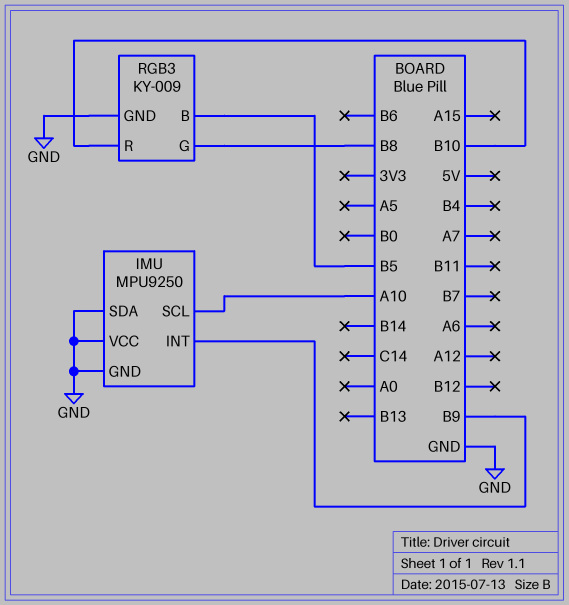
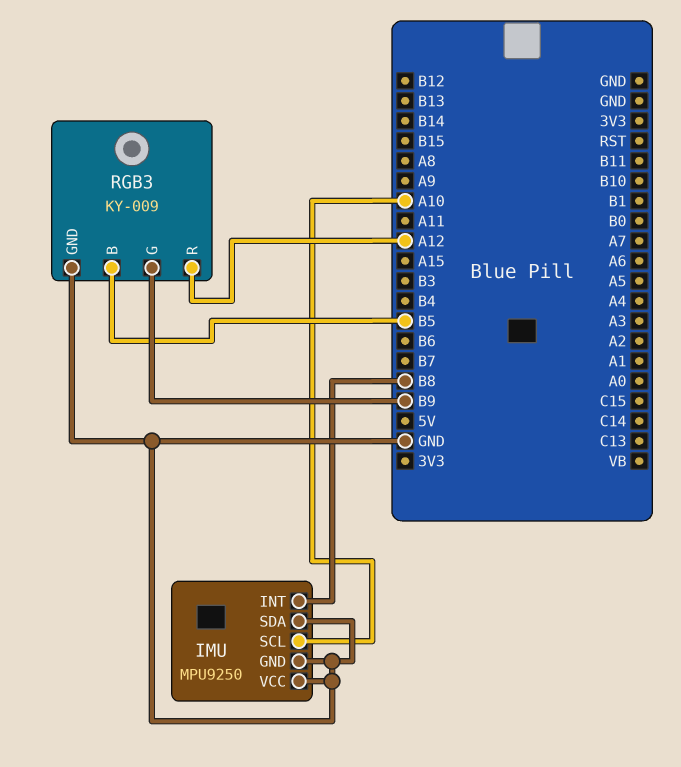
IMU pin INT: B9 -> B8
RGB3 pin G: B8 -> B9
RGB3 pin R: B10 -> A12

